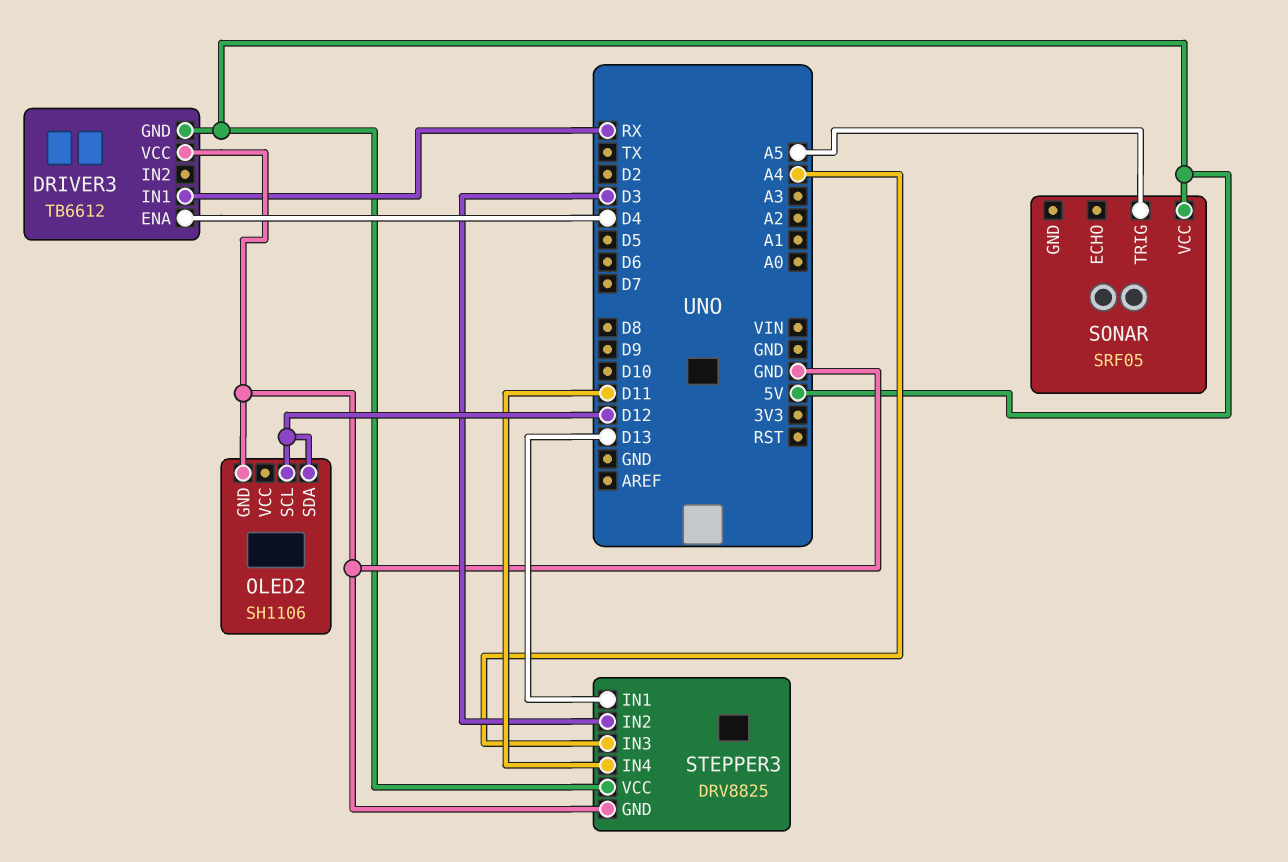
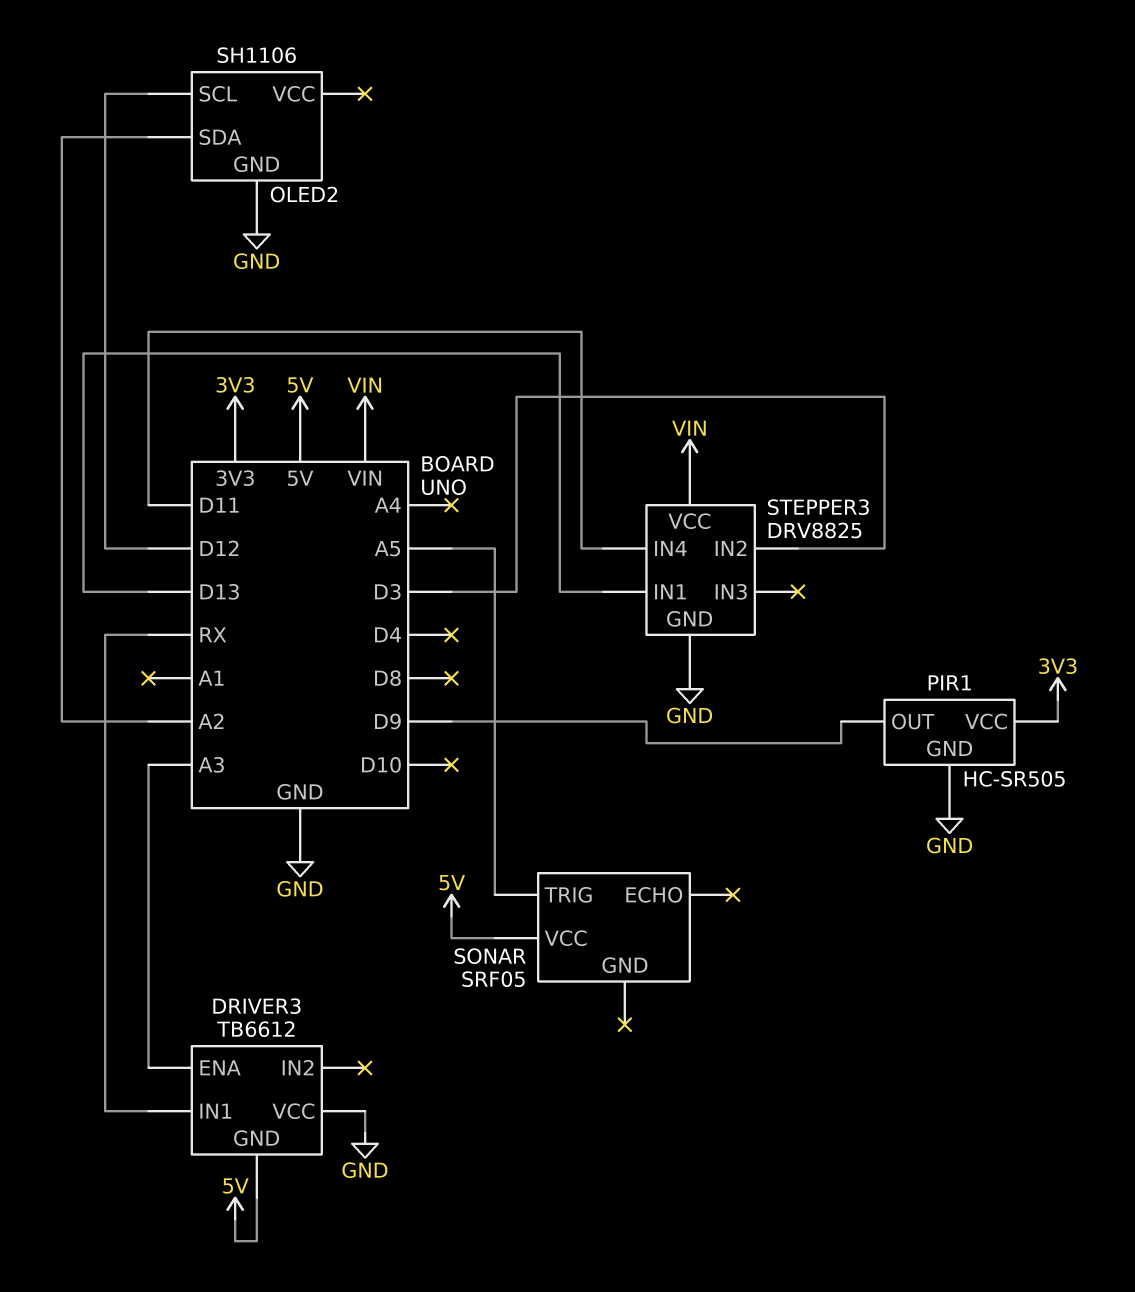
DRIVER3 pin ENA: D4 -> A3
OLED2 pin SDA: D12 -> A2
PIR1: none -> HC-SR505
PIR1 pin GND: none -> GND
PIR1 pin OUT: none -> D9
PIR1 pin VCC: none -> 3V3
STEPPER3 pin IN3: A4 -> none
STEPPER3 pin VCC: 5V -> VIN

